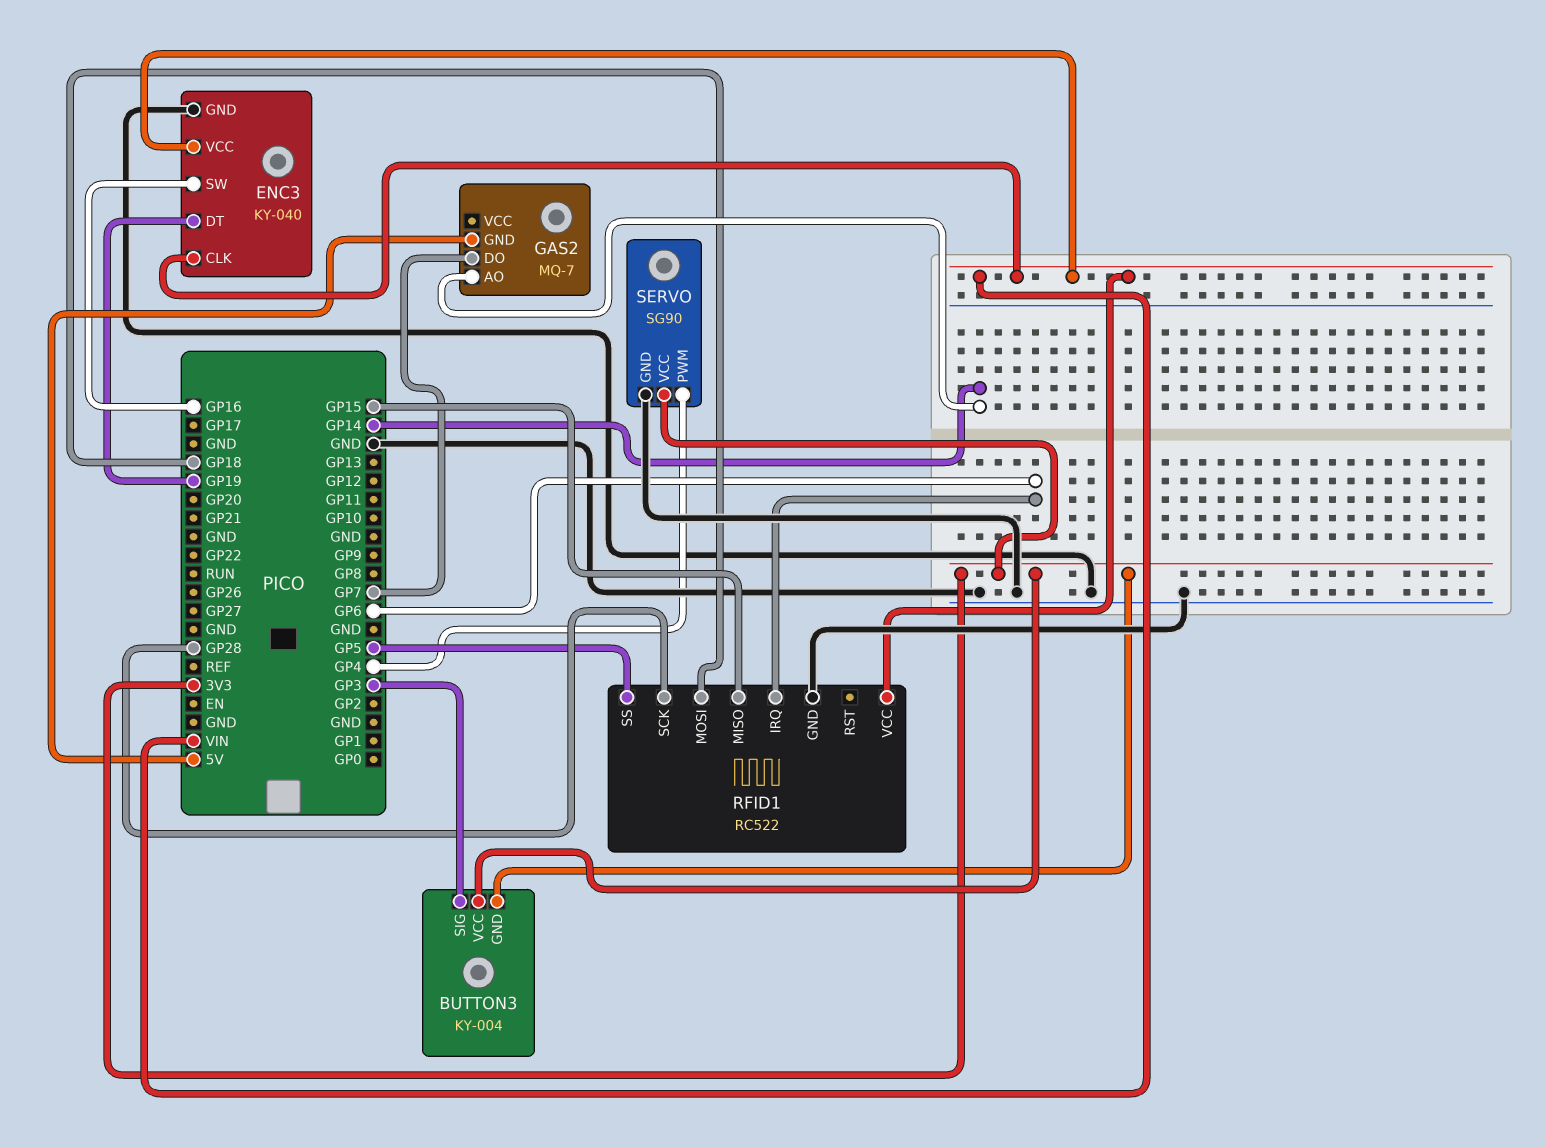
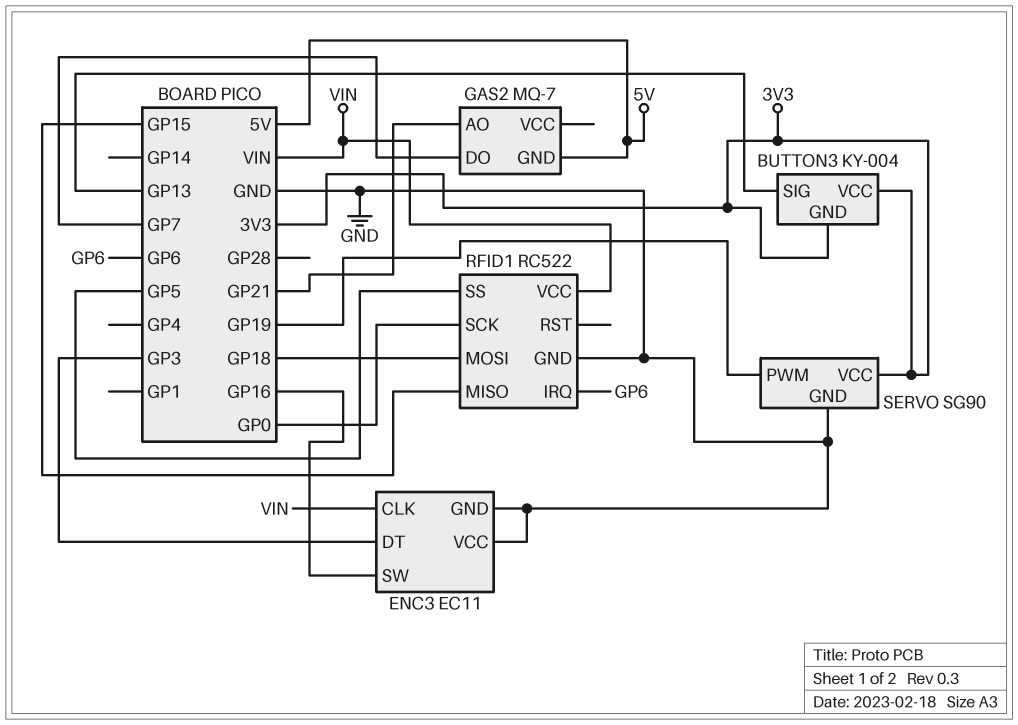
BUTTON3 pin SIG: GP3 -> GP13
ENC3: KY-040 -> EC11
ENC3 pin DT: GP19 -> GP3
ENC3 pin VCC: VIN -> GND
GAS2 pin AO: GP14 -> GP21
RFID1 pin SCK: GP28 -> GP0
SERVO pin PWM: GP4 -> GP19

